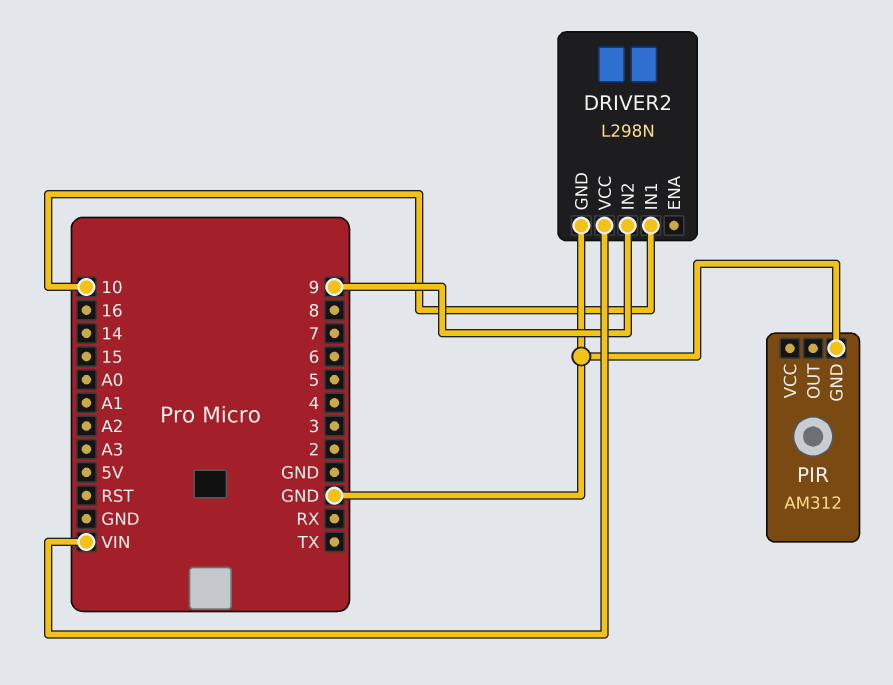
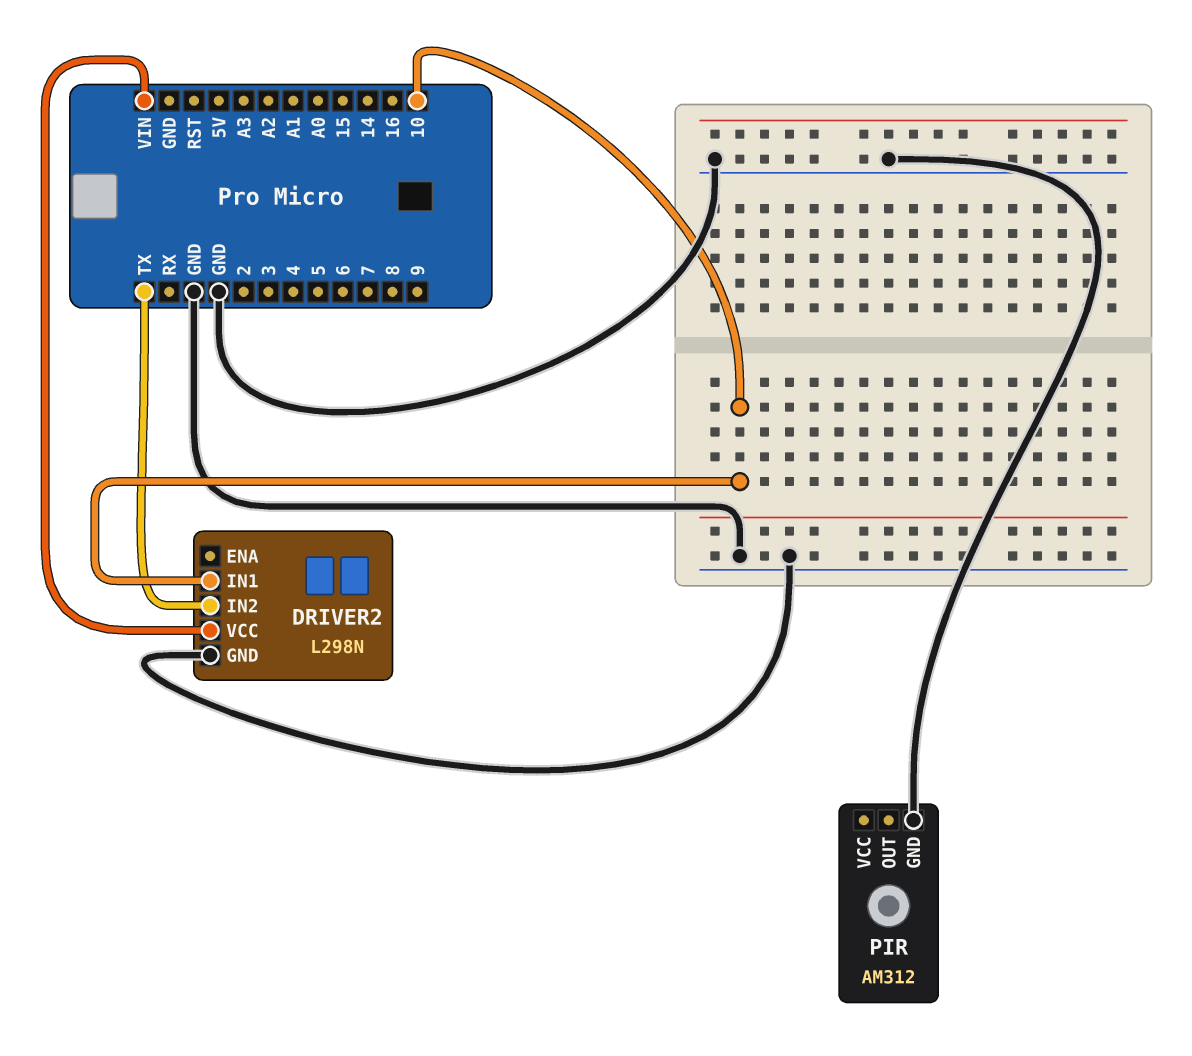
DRIVER2 pin IN2: 9 -> TX

